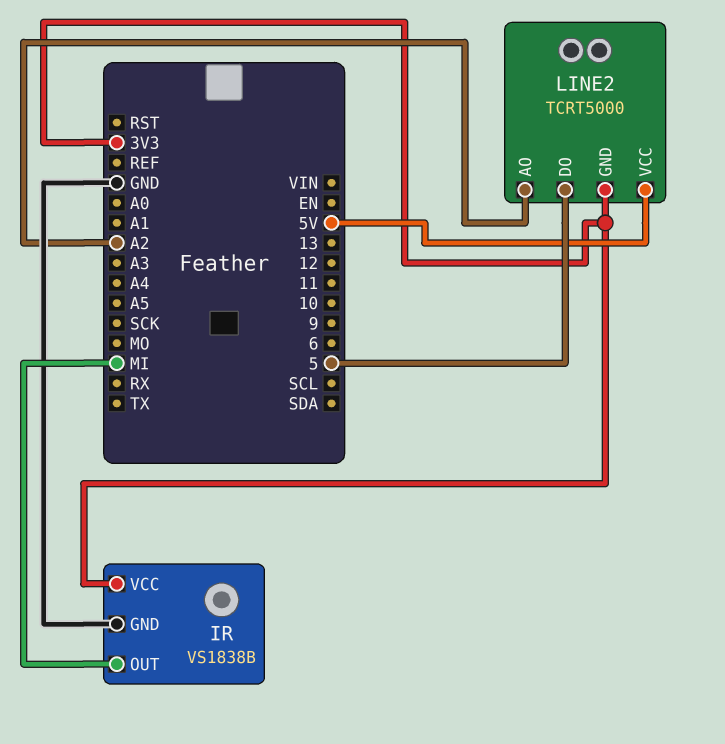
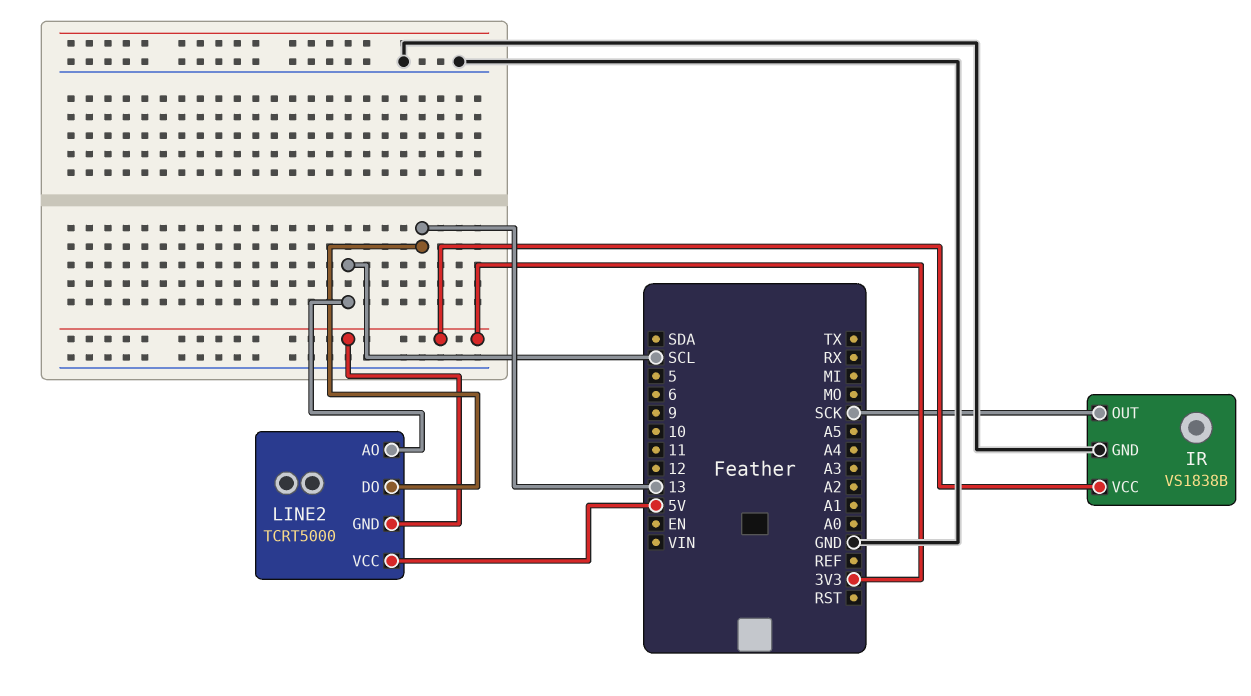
IR pin OUT: MI -> SCK
LINE2 pin AO: A2 -> SCL
LINE2 pin DO: 5 -> 13

